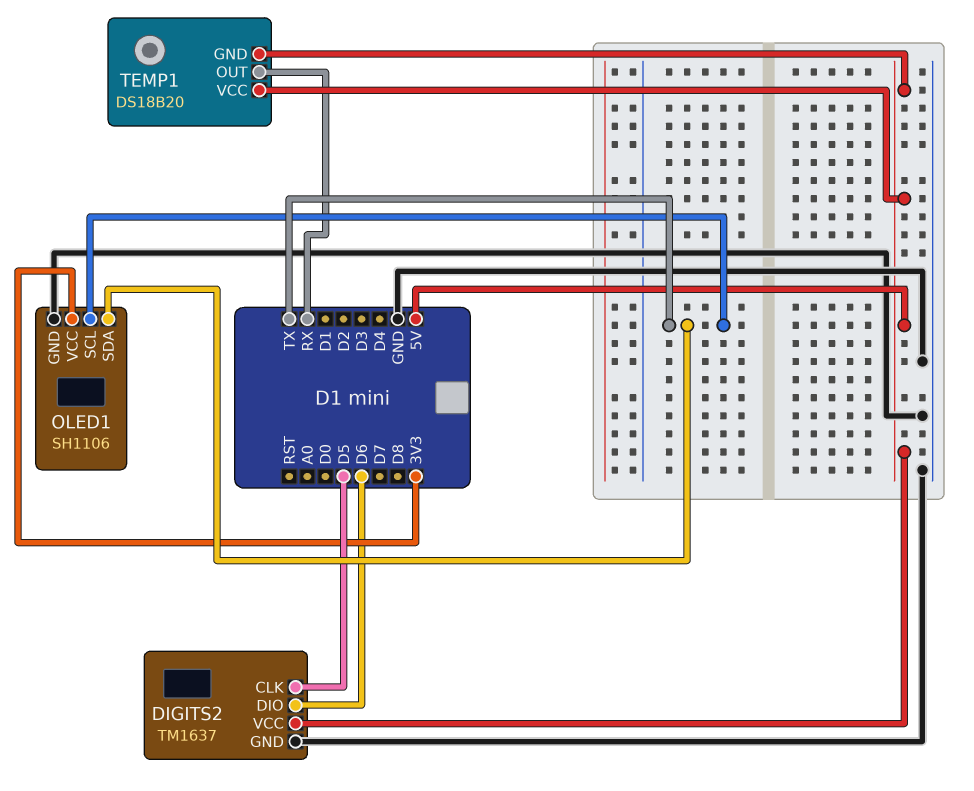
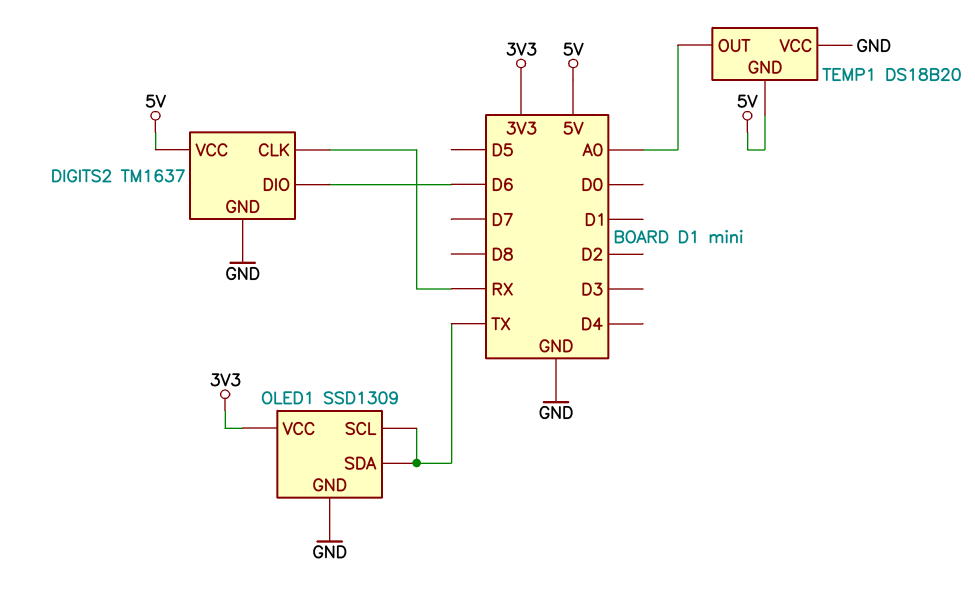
DIGITS2 pin CLK: D5 -> RX
OLED1: SH1106 -> SSD1309
TEMP1 pin OUT: RX -> A0
TEMP1 pin VCC: 5V -> GND

